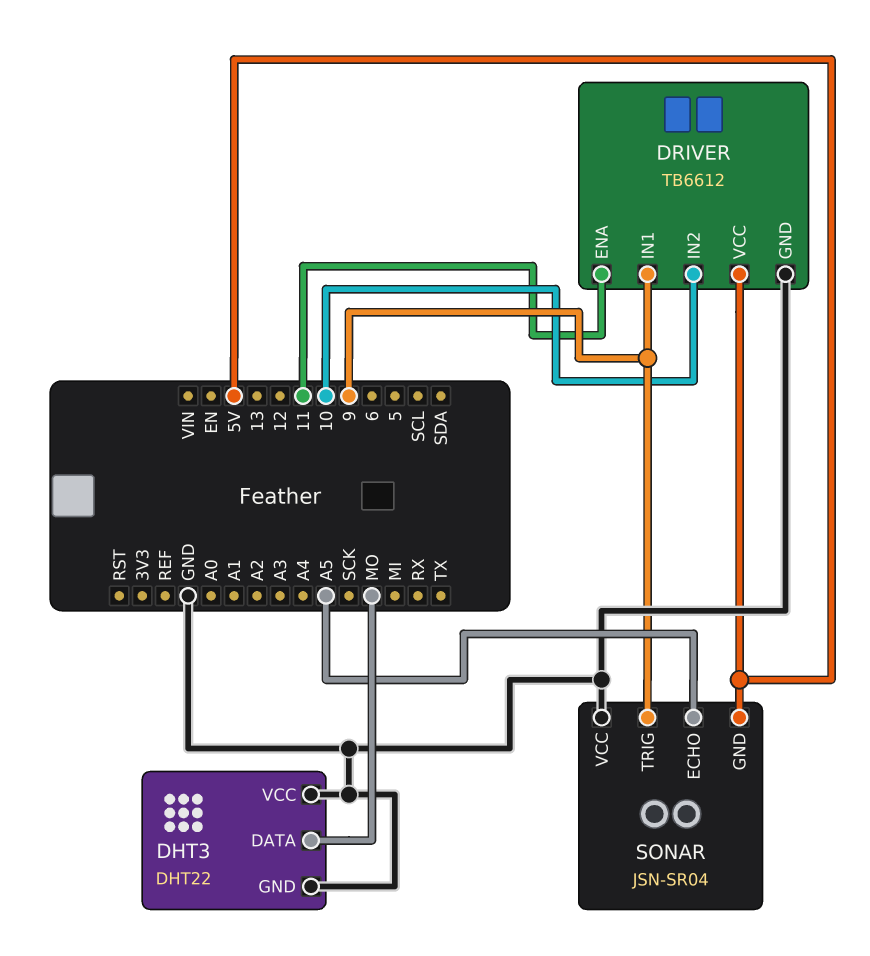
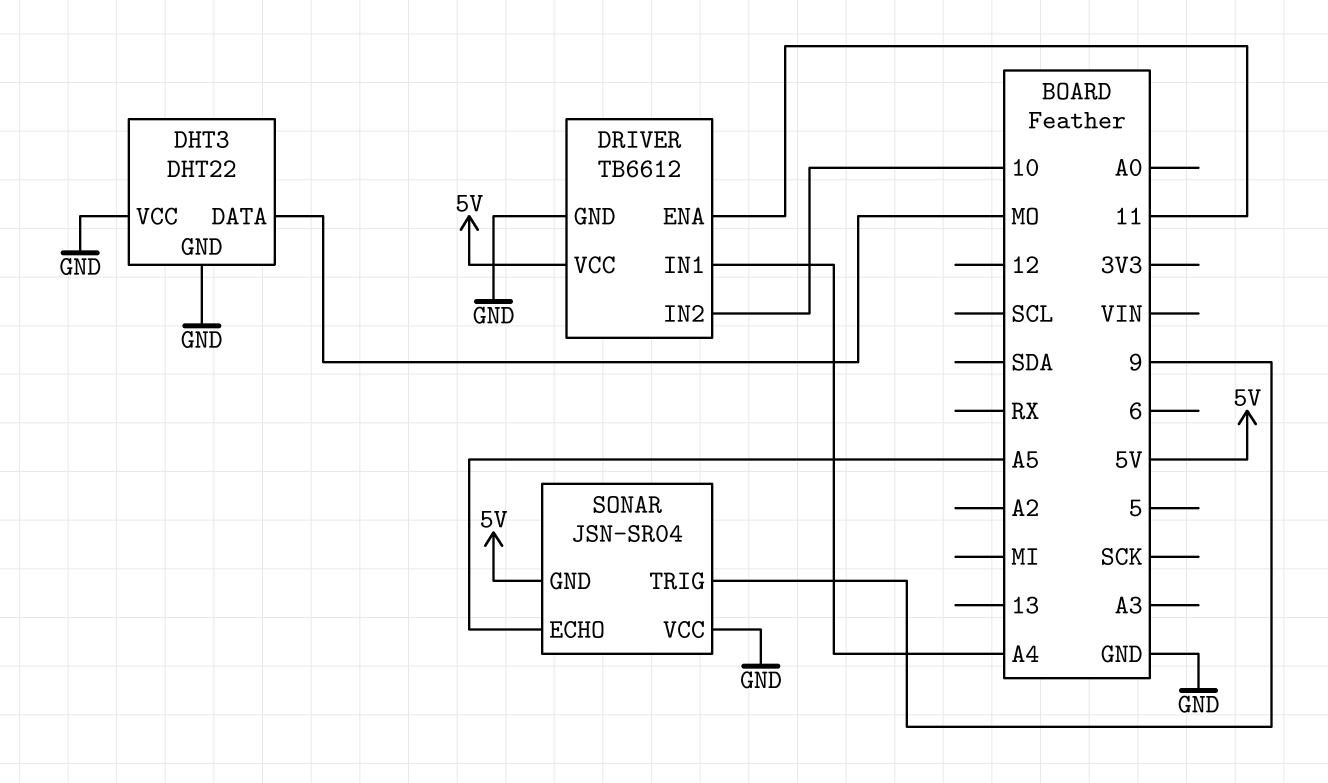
DRIVER pin IN1: 9 -> A4

